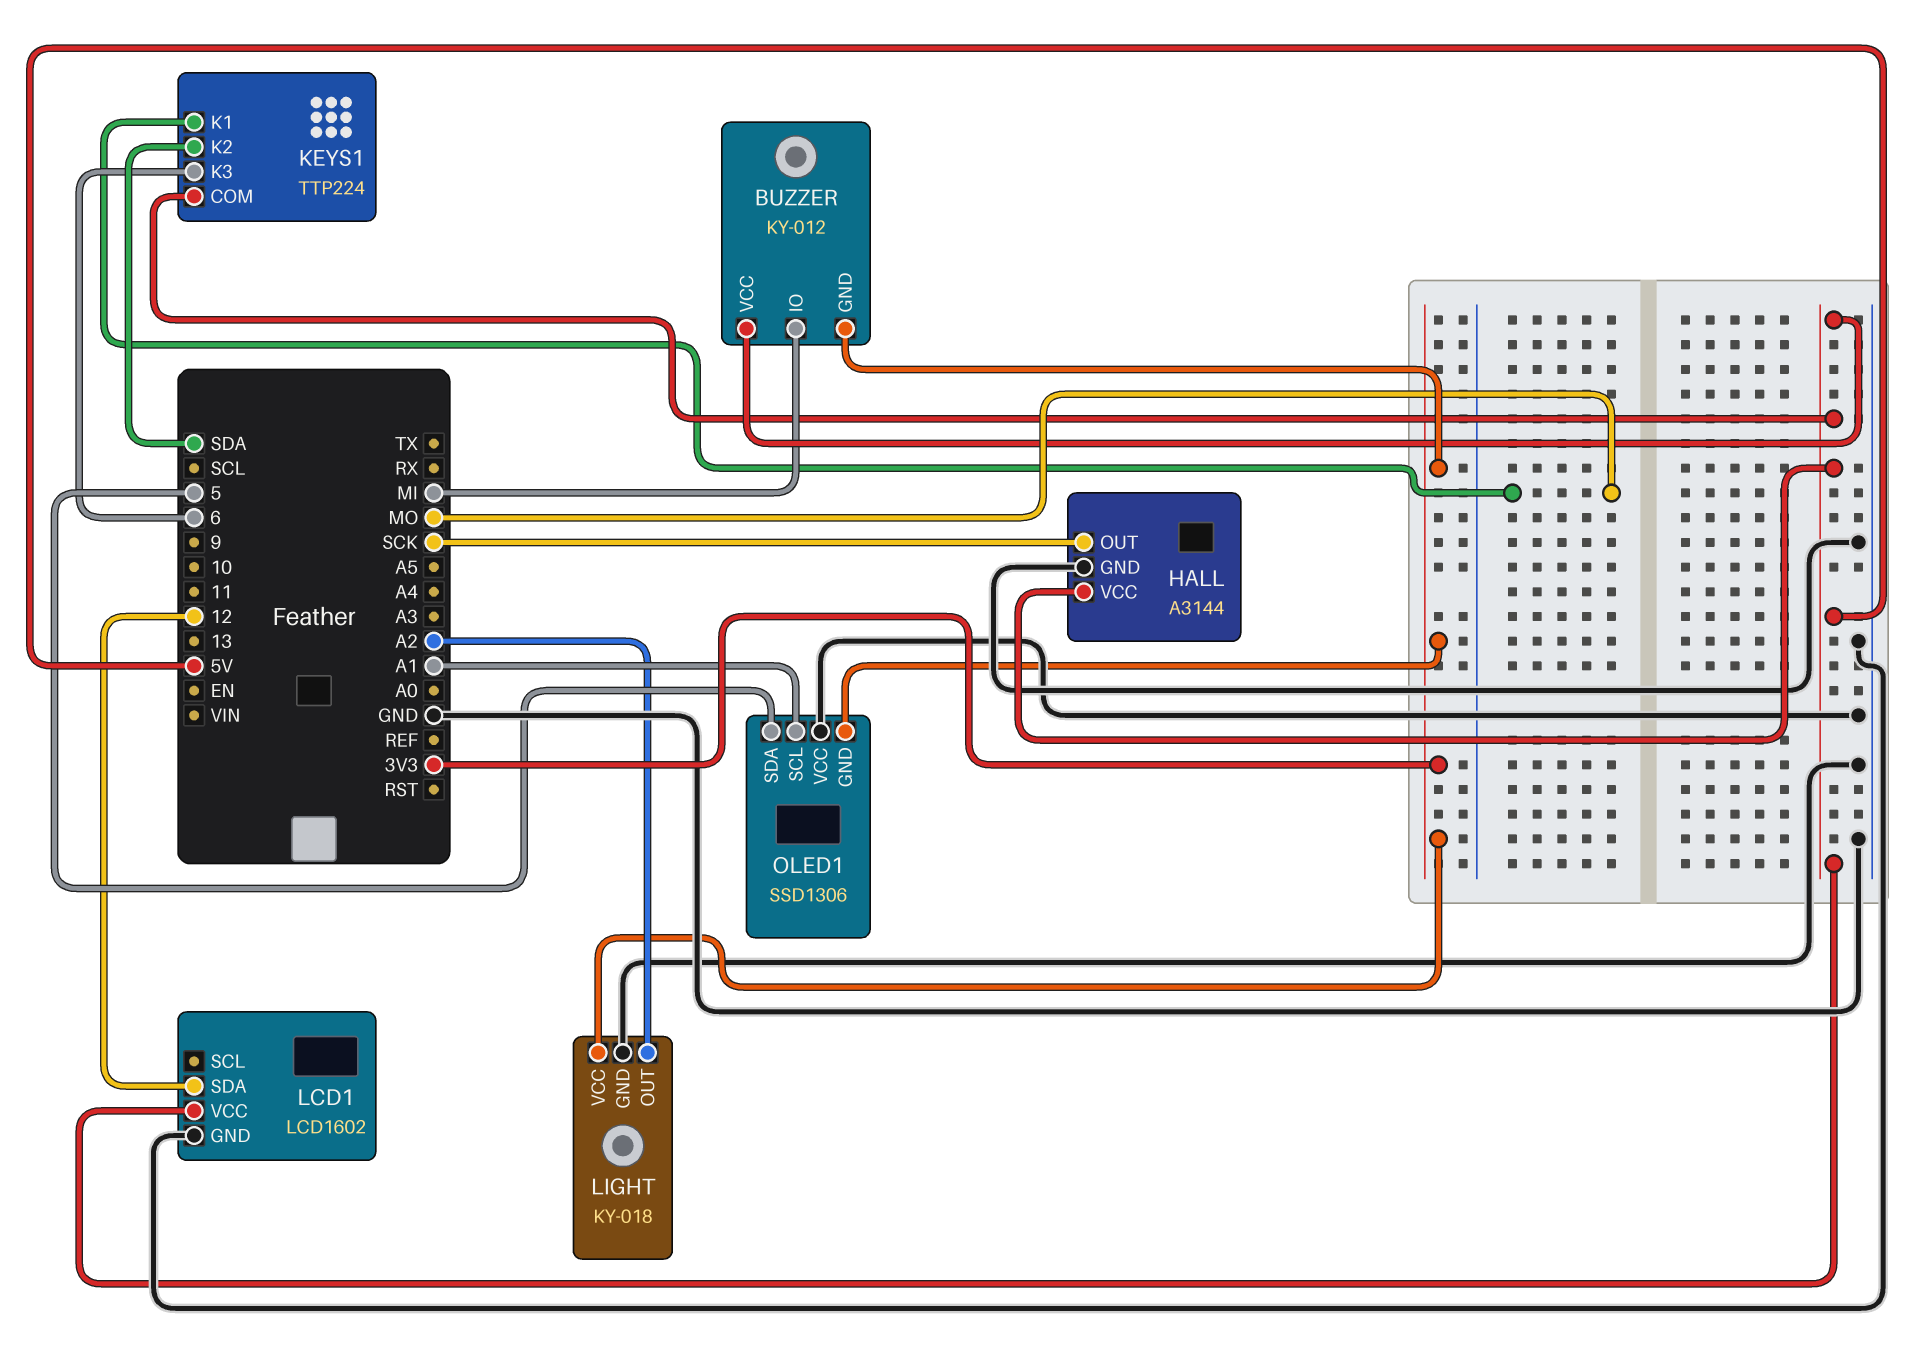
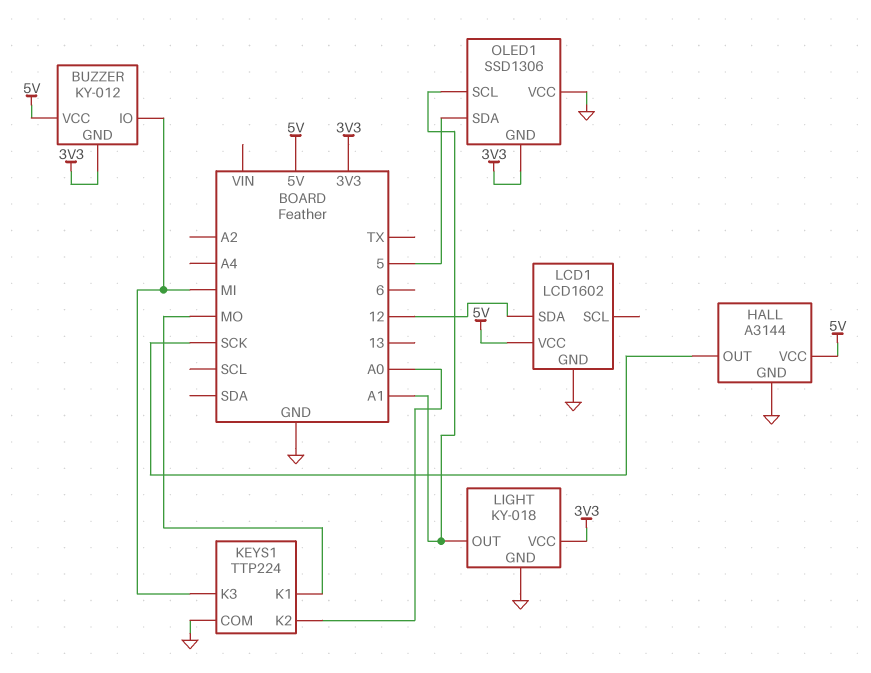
KEYS1 pin COM: 5V -> GND
KEYS1 pin K2: SDA -> A0
KEYS1 pin K3: 6 -> MI
LIGHT pin OUT: A2 -> A1

